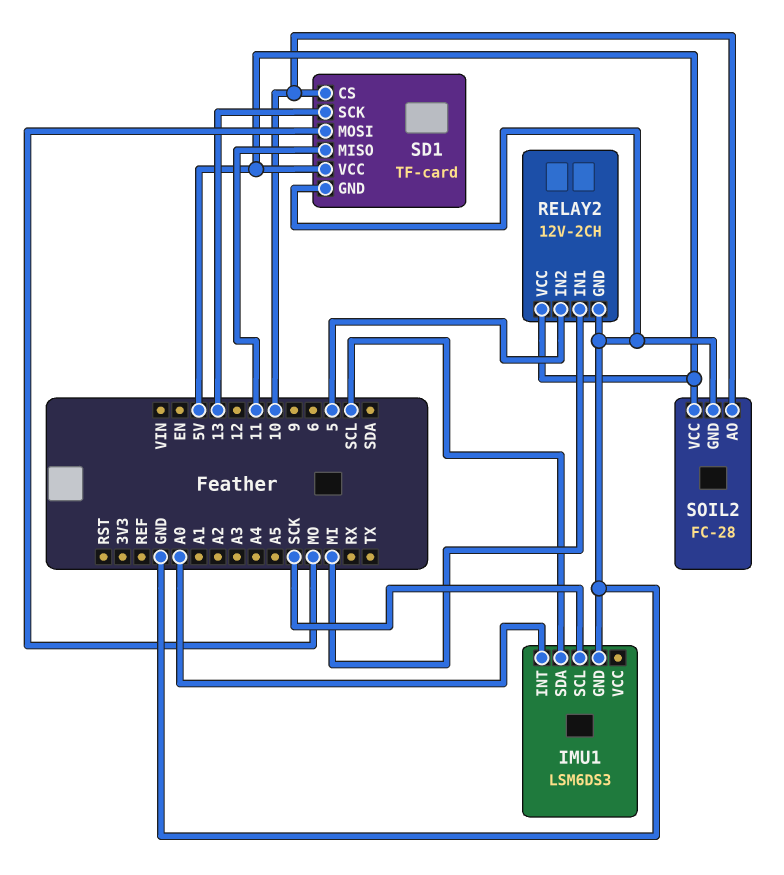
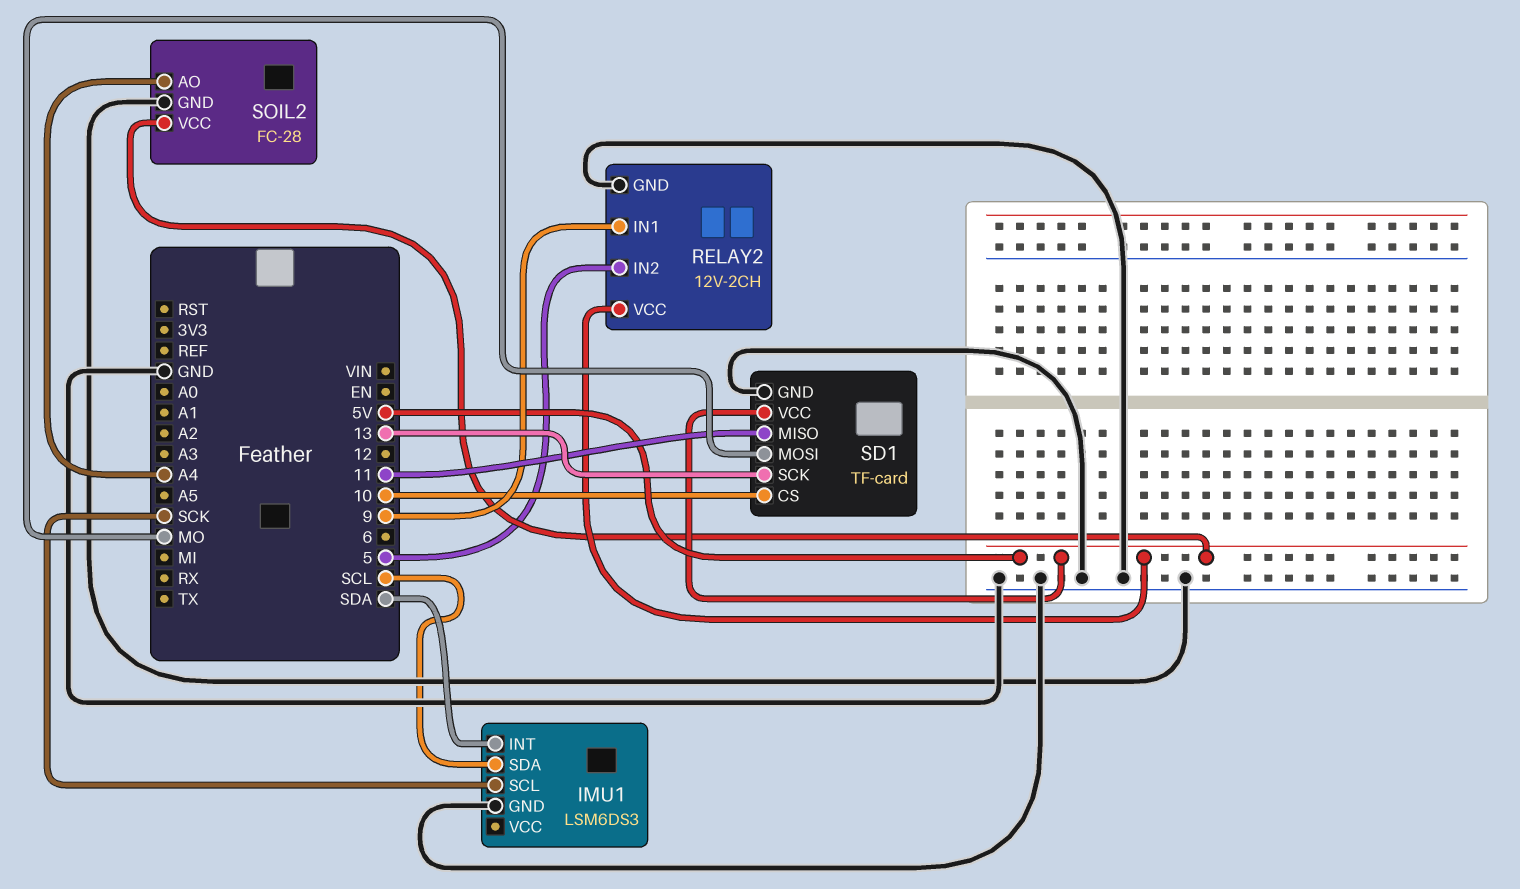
IMU1 pin INT: A0 -> SDA
RELAY2 pin IN1: MI -> 9
SOIL2 pin AO: 10 -> A4

